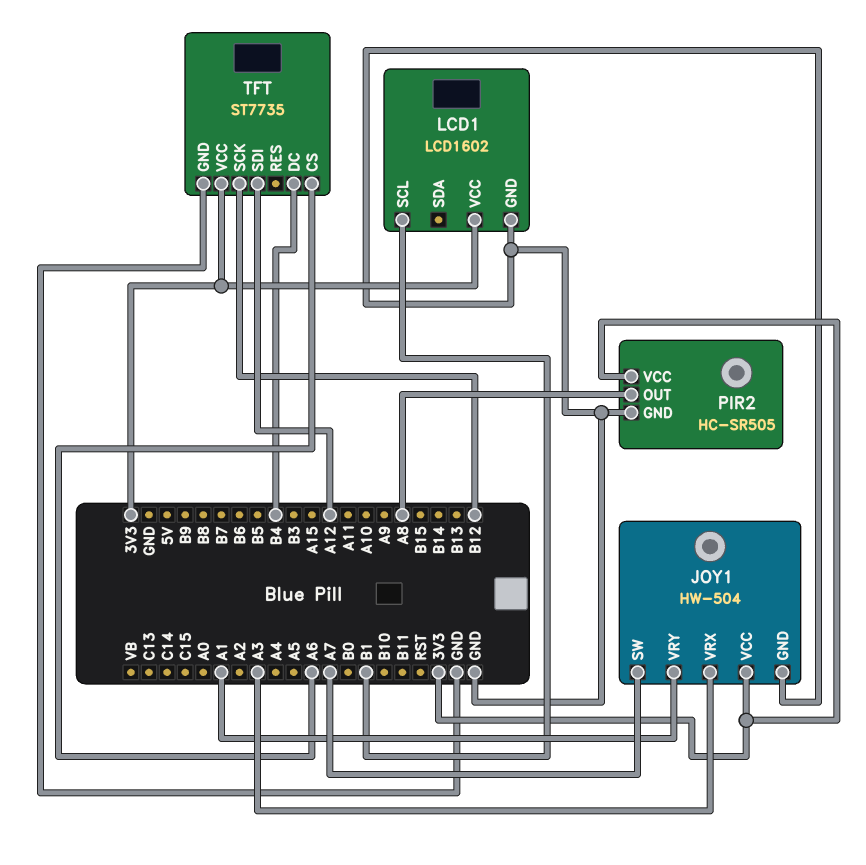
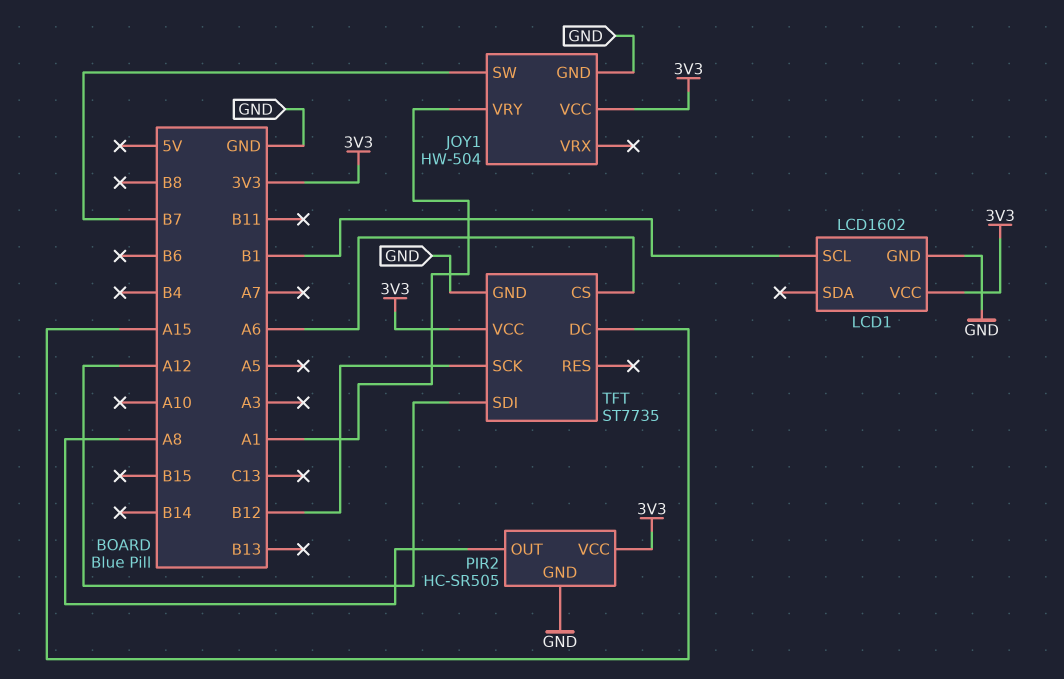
JOY1 pin SW: A7 -> B7
JOY1 pin VRX: A3 -> none
TFT pin DC: B4 -> A15

